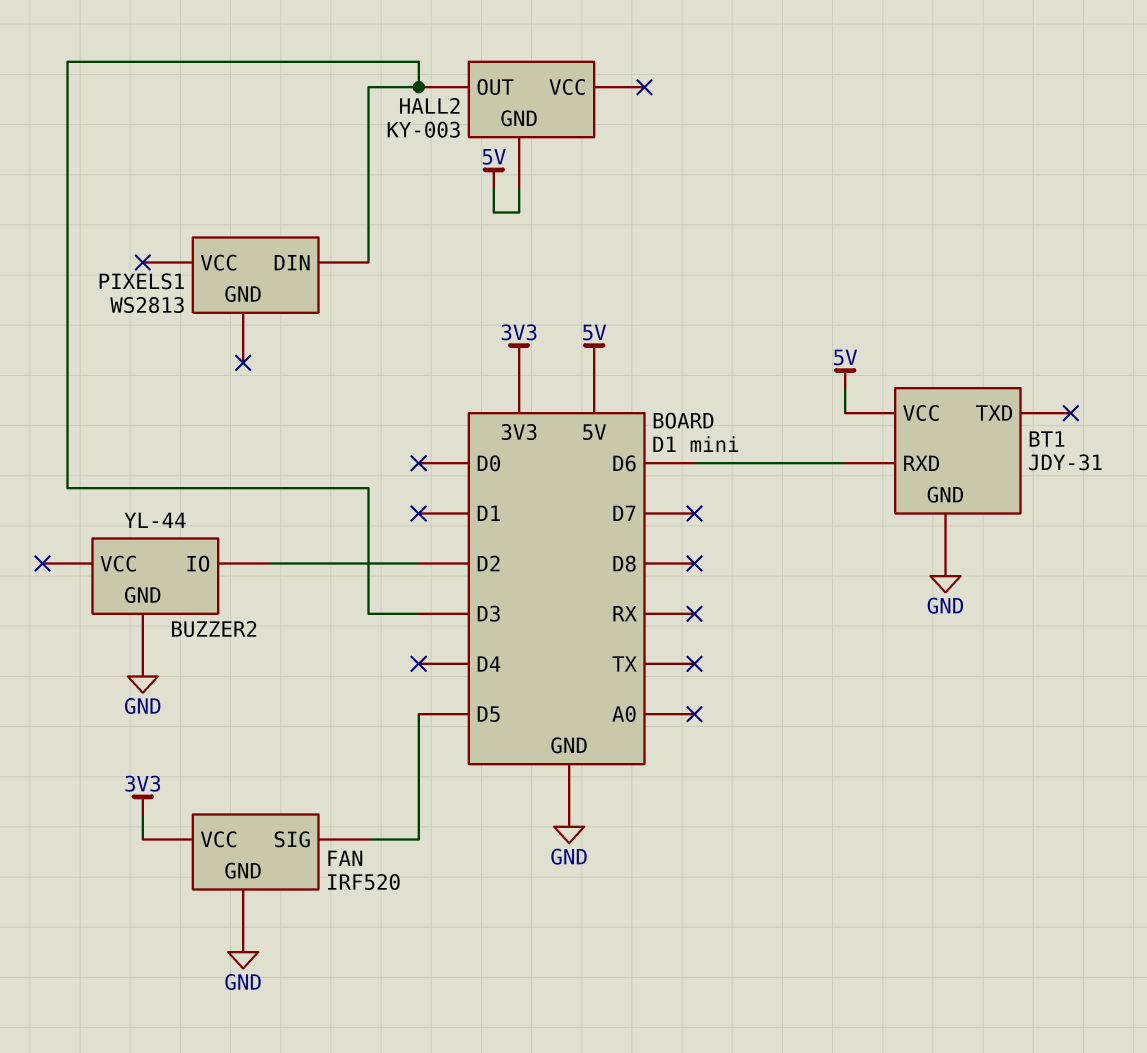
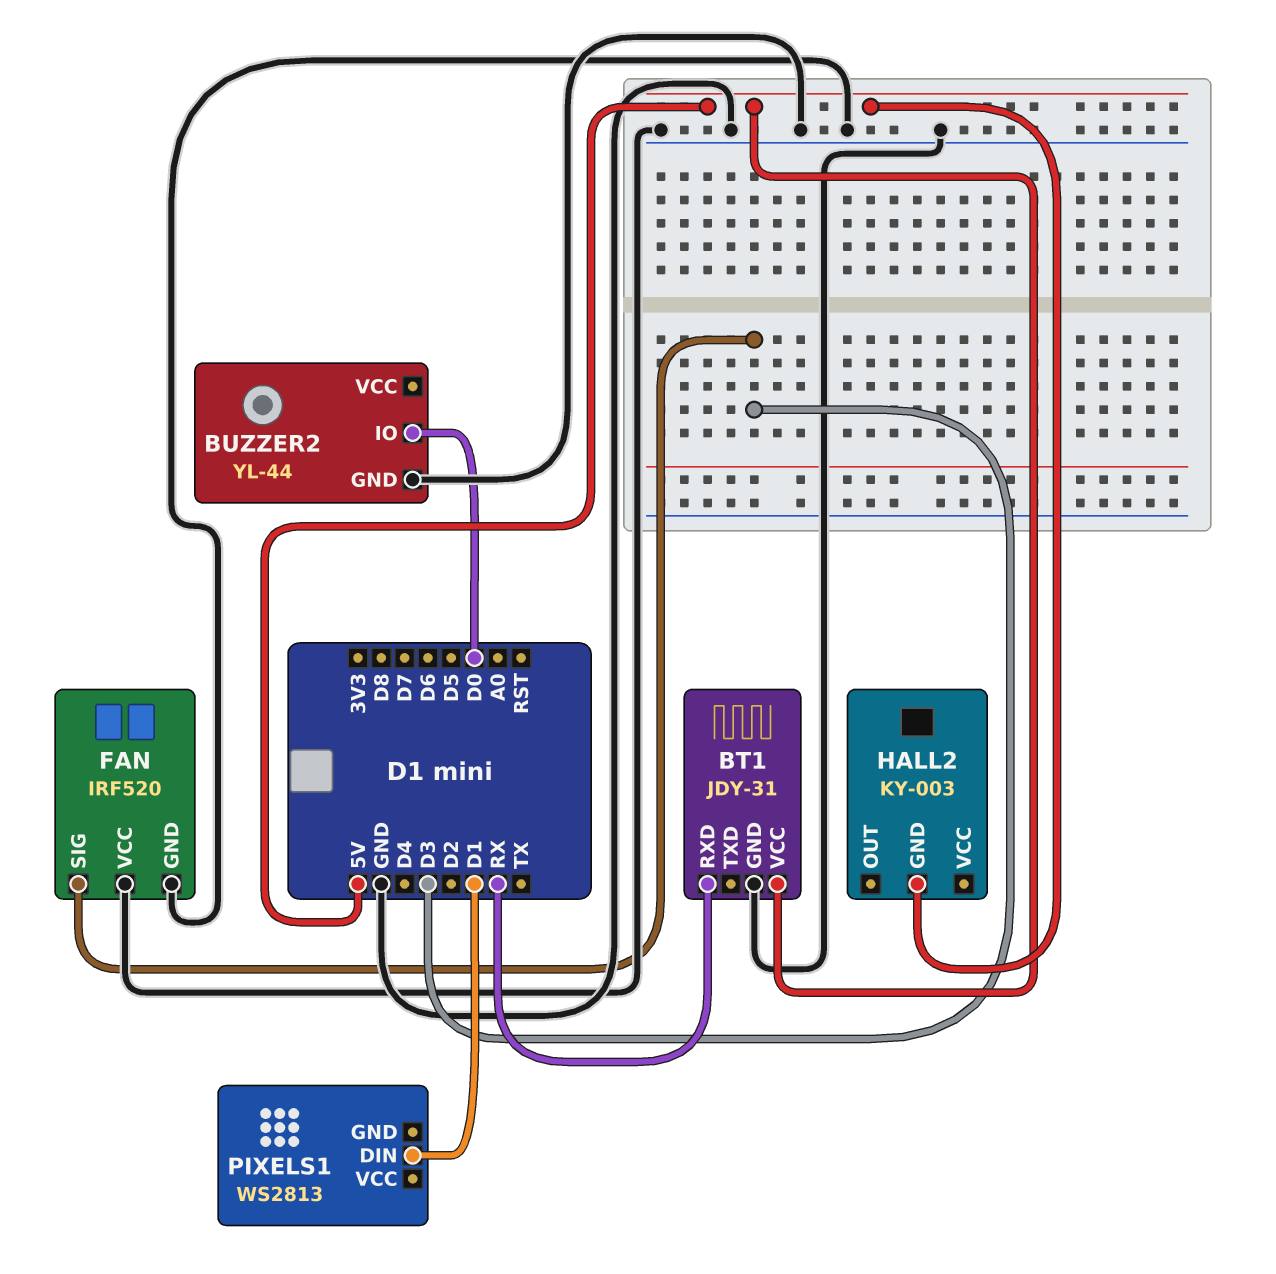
BT1 pin RXD: D6 -> RX
BUZZER2 pin IO: D2 -> D0
FAN pin SIG: D5 -> D3
FAN pin VCC: 3V3 -> GND
HALL2 pin OUT: D3 -> none
PIXELS1 pin DIN: D3 -> D1

